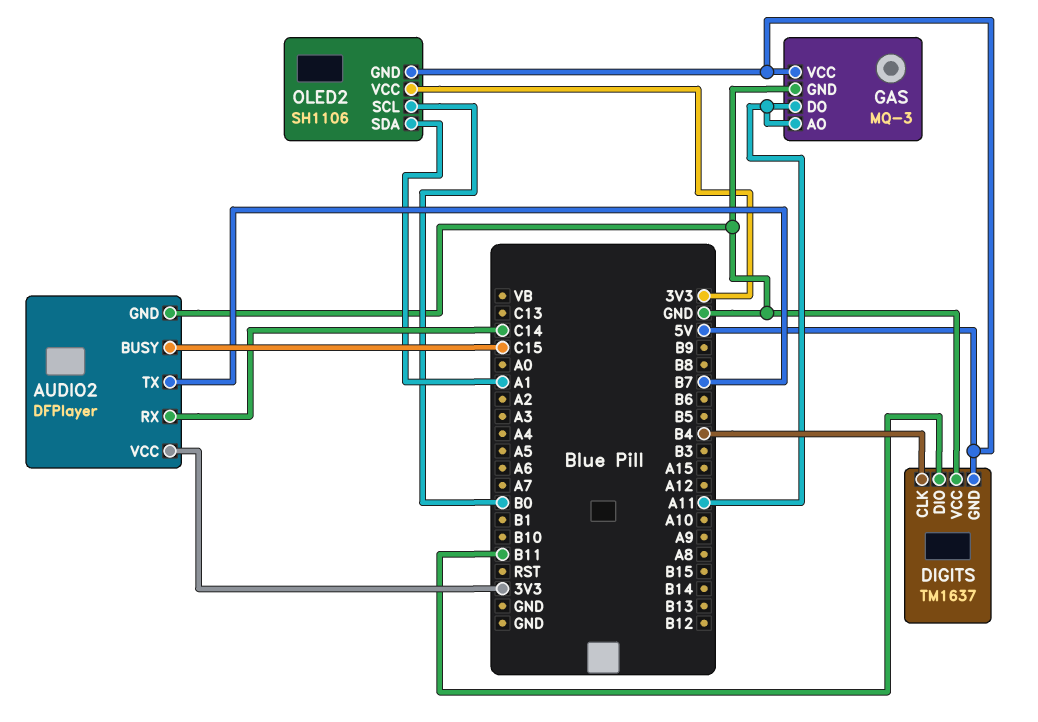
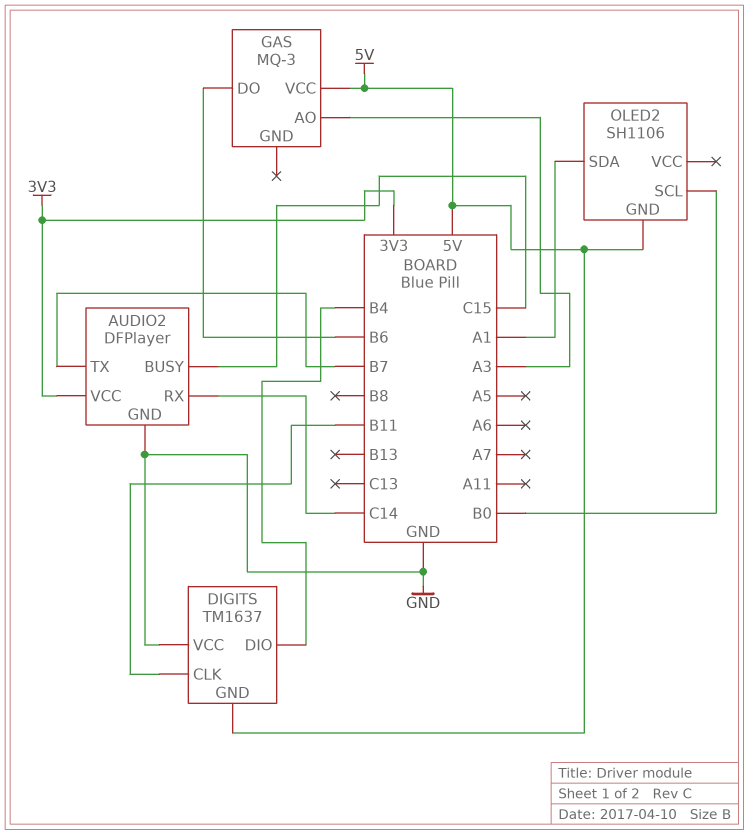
DIGITS pin CLK: B4 -> B11
DIGITS pin DIO: B11 -> B4
GAS pin AO: A11 -> A3
GAS pin DO: A11 -> B6
GAS pin GND: GND -> none
OLED2 pin VCC: 3V3 -> none

